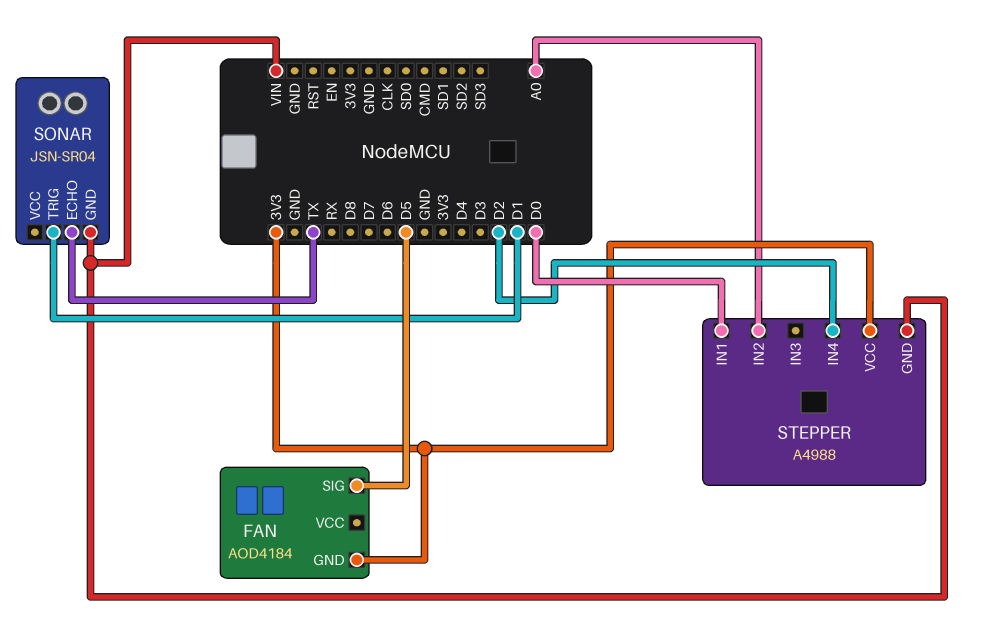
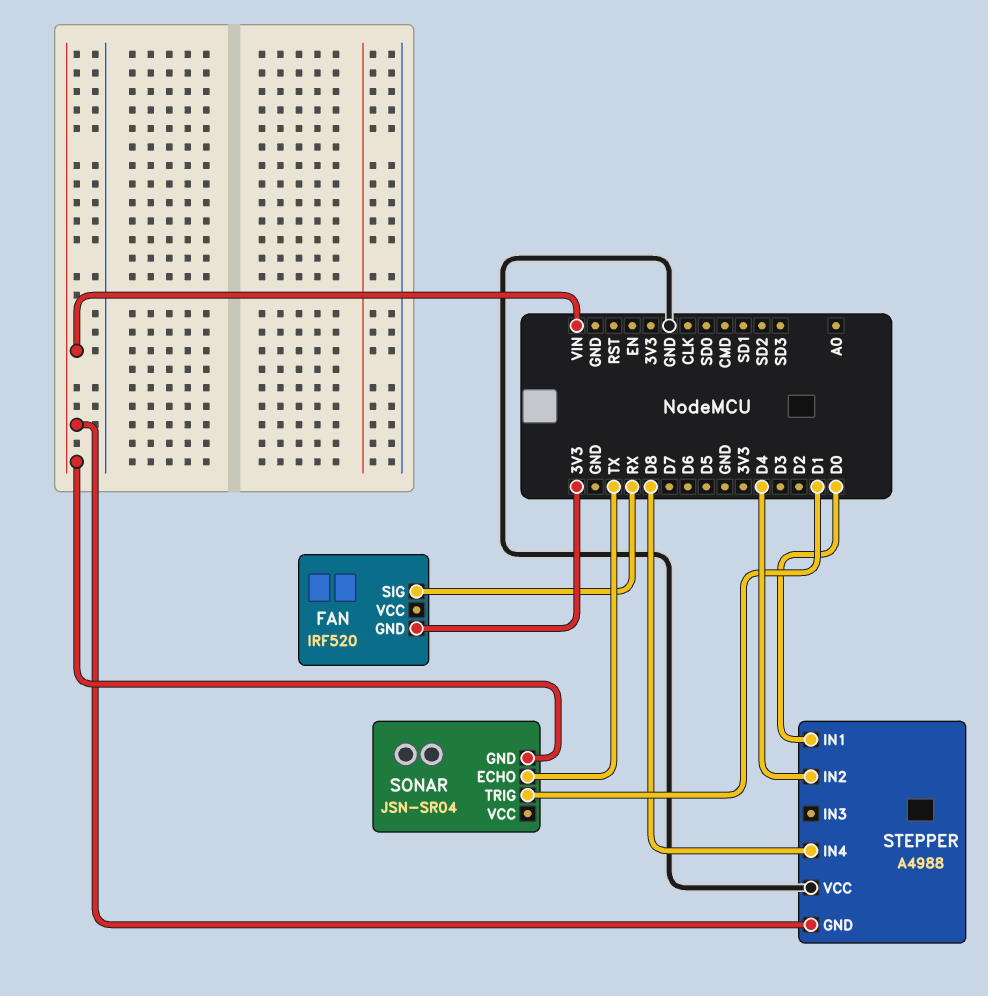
FAN: AOD4184 -> IRF520
FAN pin SIG: D5 -> RX
STEPPER pin IN2: A0 -> D4
STEPPER pin IN4: D2 -> D8
STEPPER pin VCC: 3V3 -> GND

